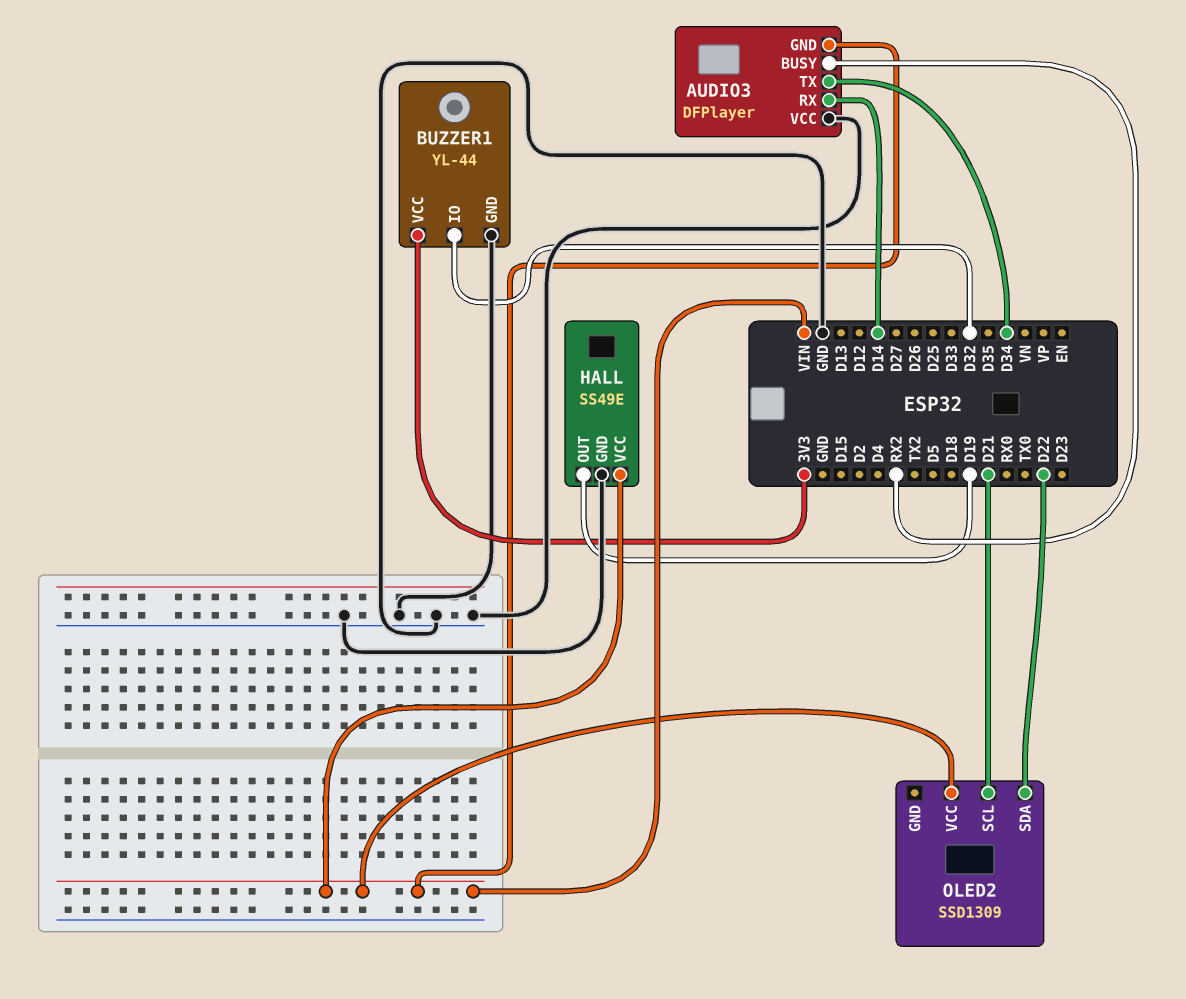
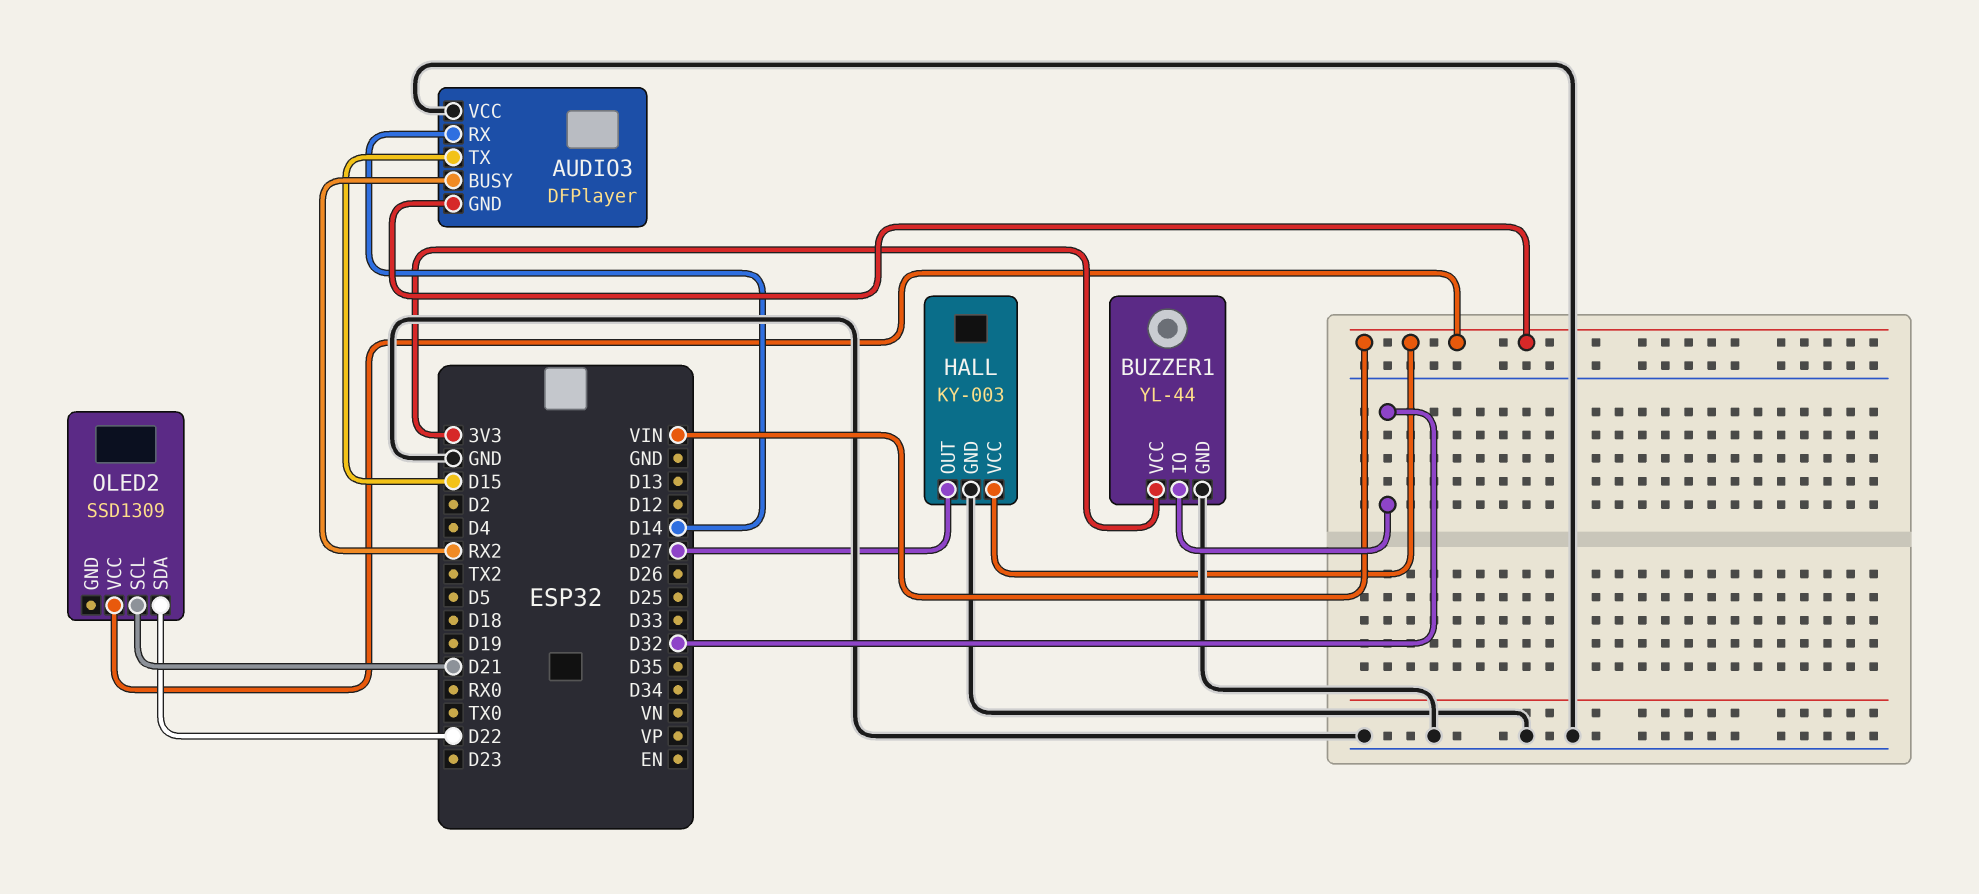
AUDIO3 pin TX: D34 -> D15
HALL: SS49E -> KY-003
HALL pin OUT: D19 -> D27

